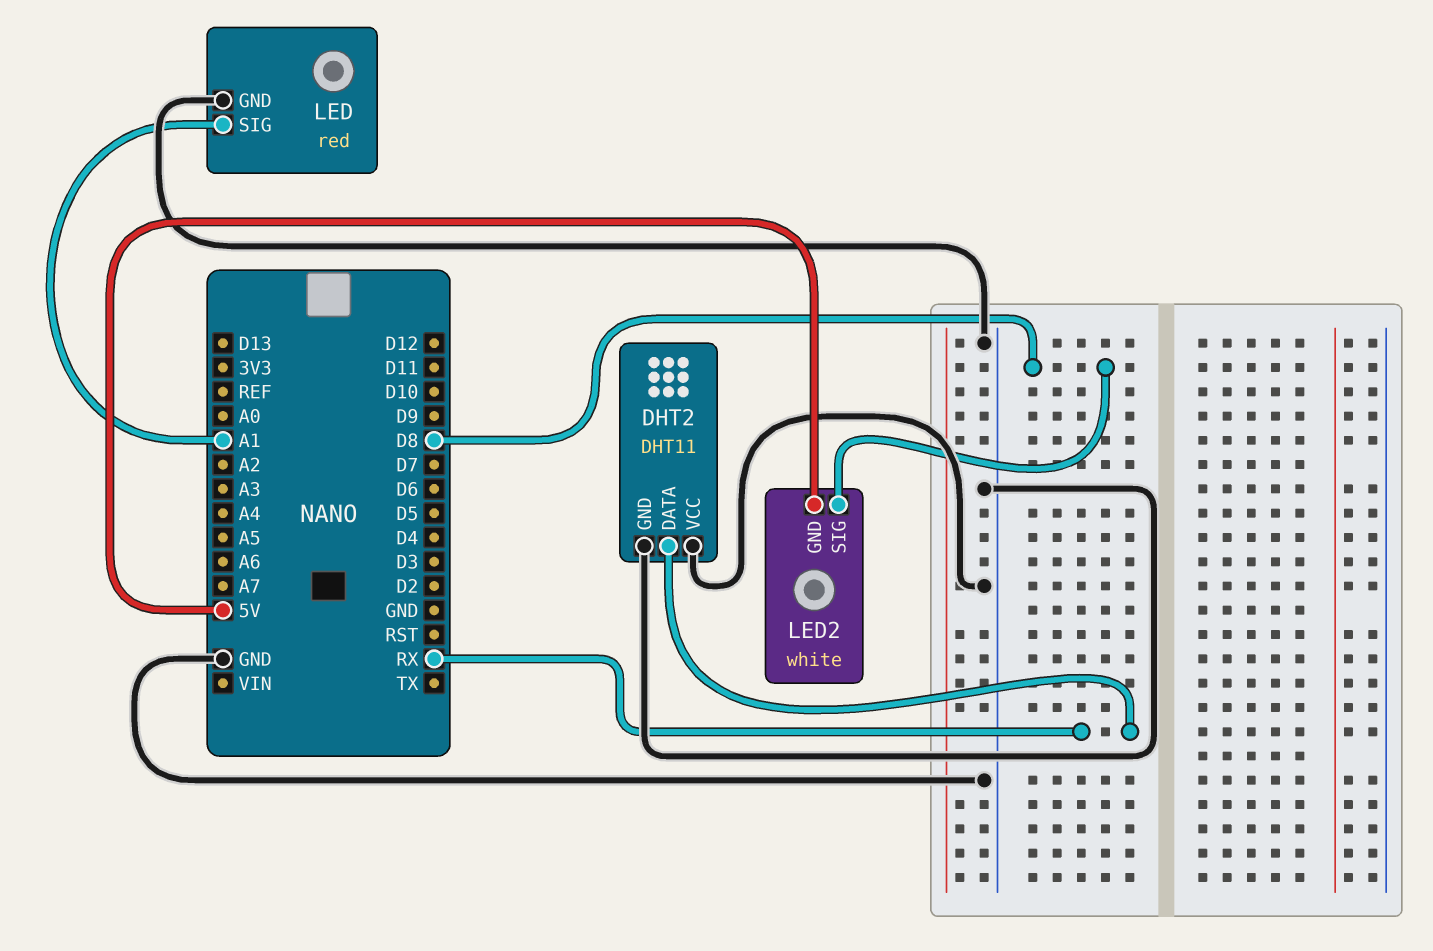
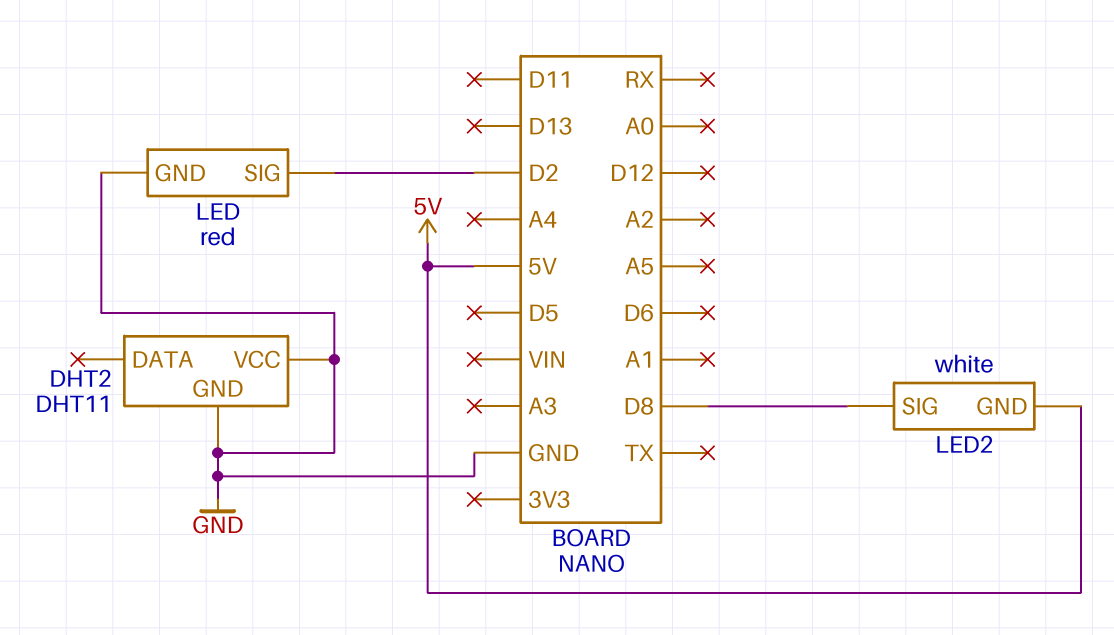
DHT2 pin DATA: RX -> none
LED pin SIG: A1 -> D2

